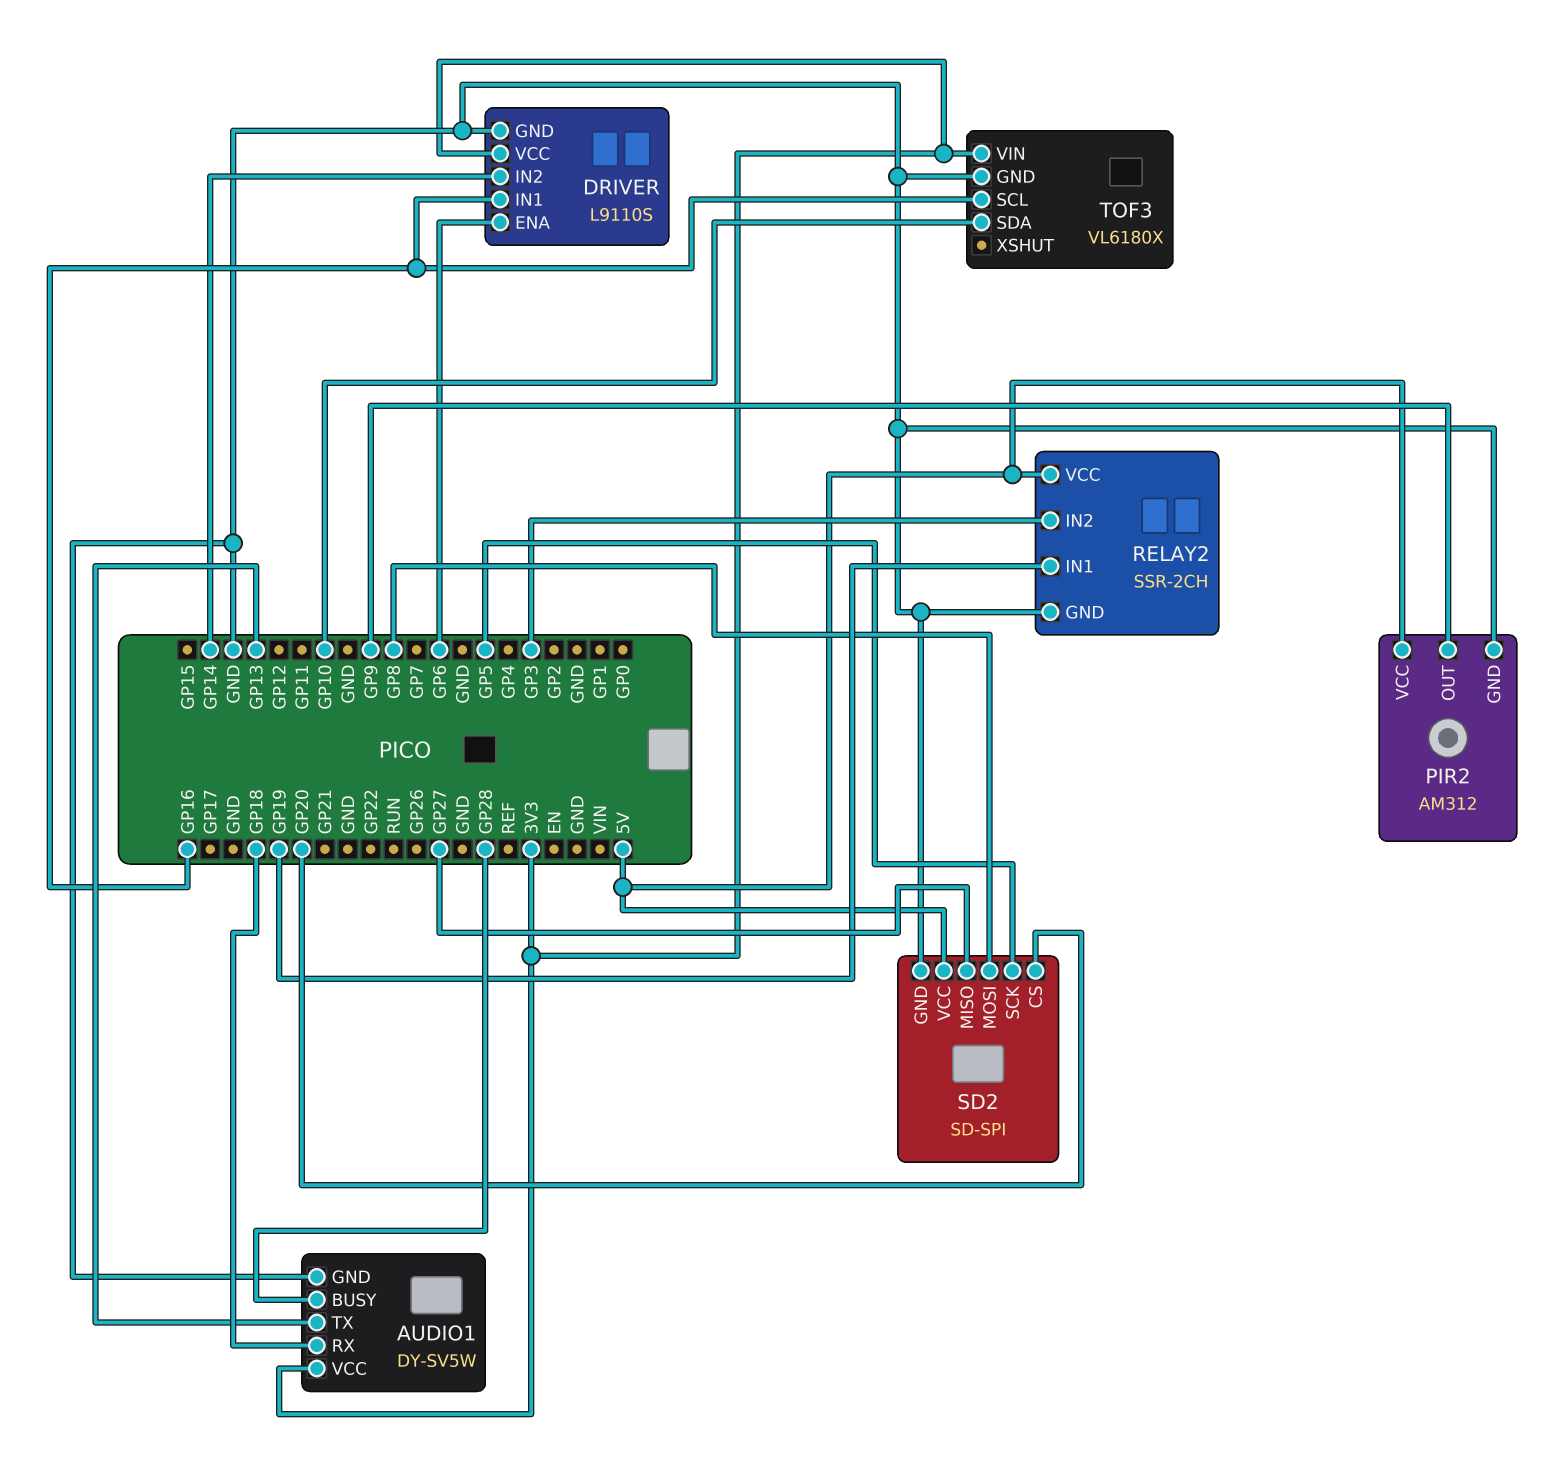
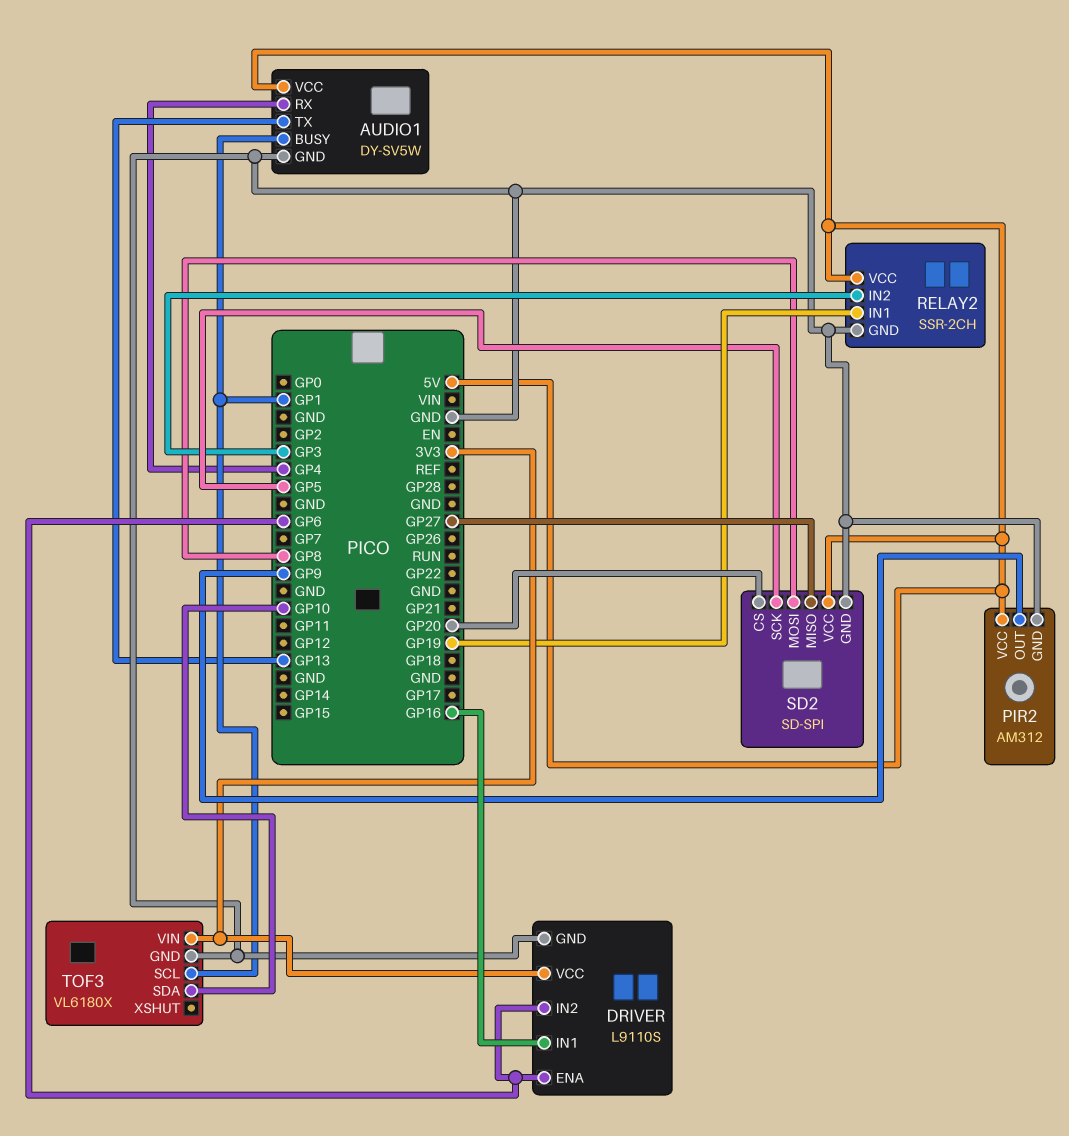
AUDIO1 pin BUSY: GP28 -> GP1
AUDIO1 pin RX: GP18 -> GP4
AUDIO1 pin VCC: 3V3 -> 5V
DRIVER pin IN2: GP14 -> GP6
TOF3 pin SCL: GP16 -> GP1

